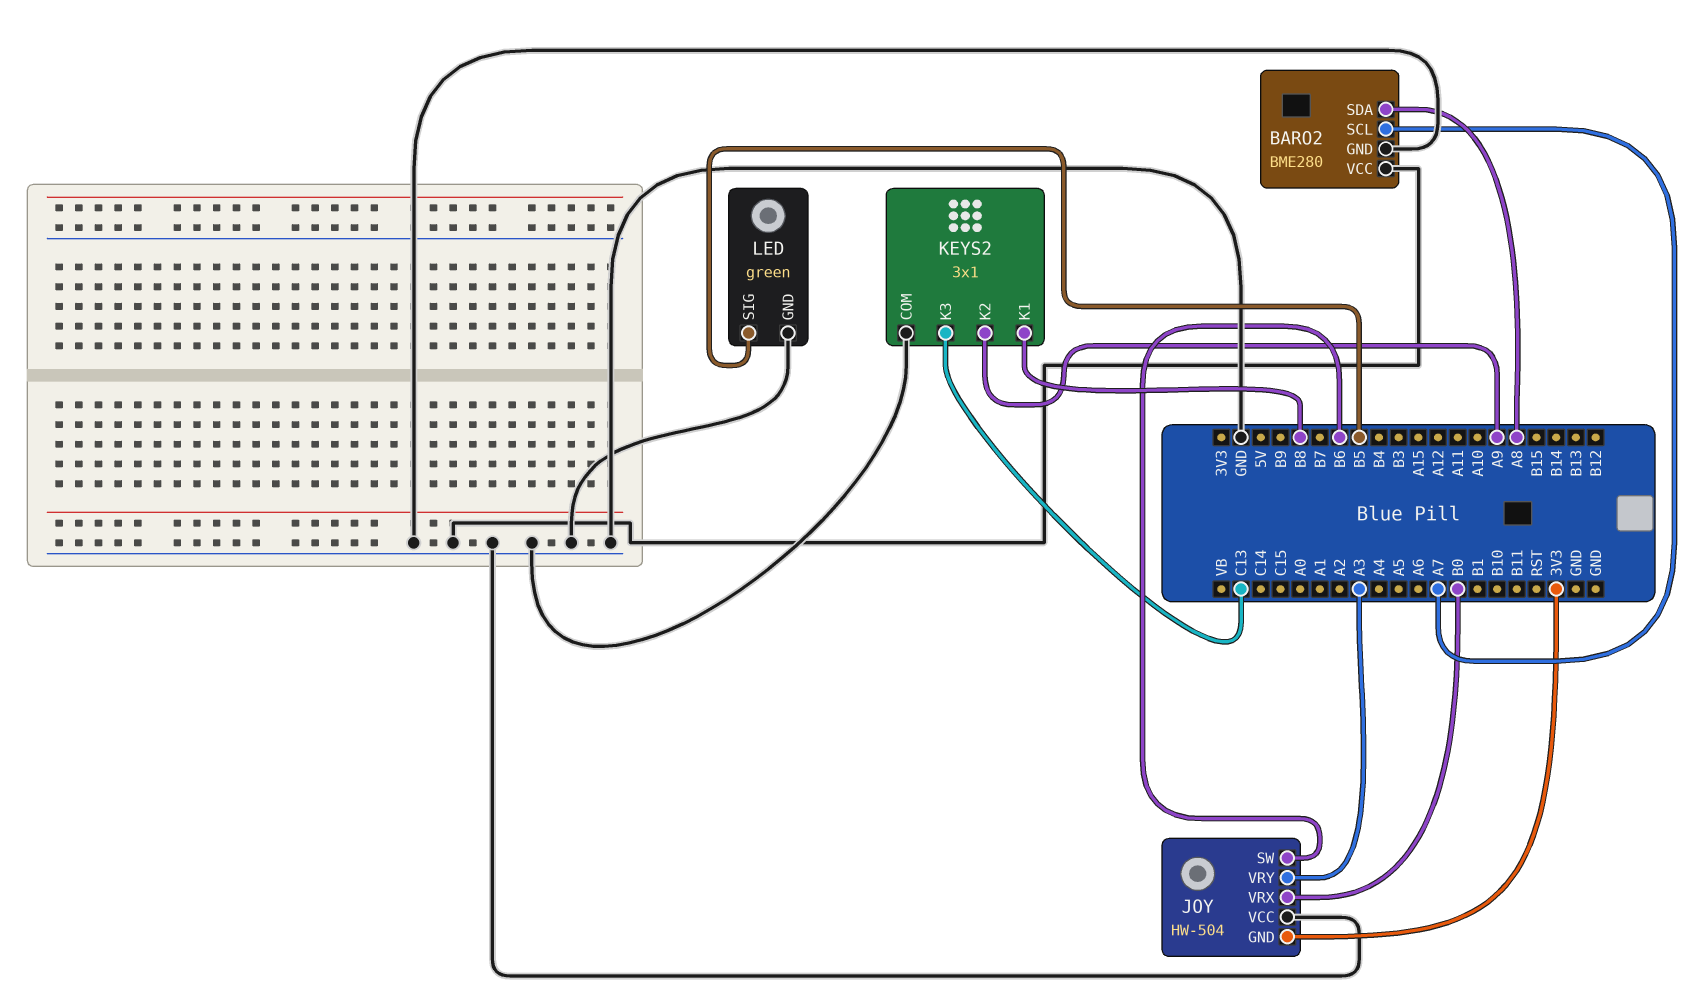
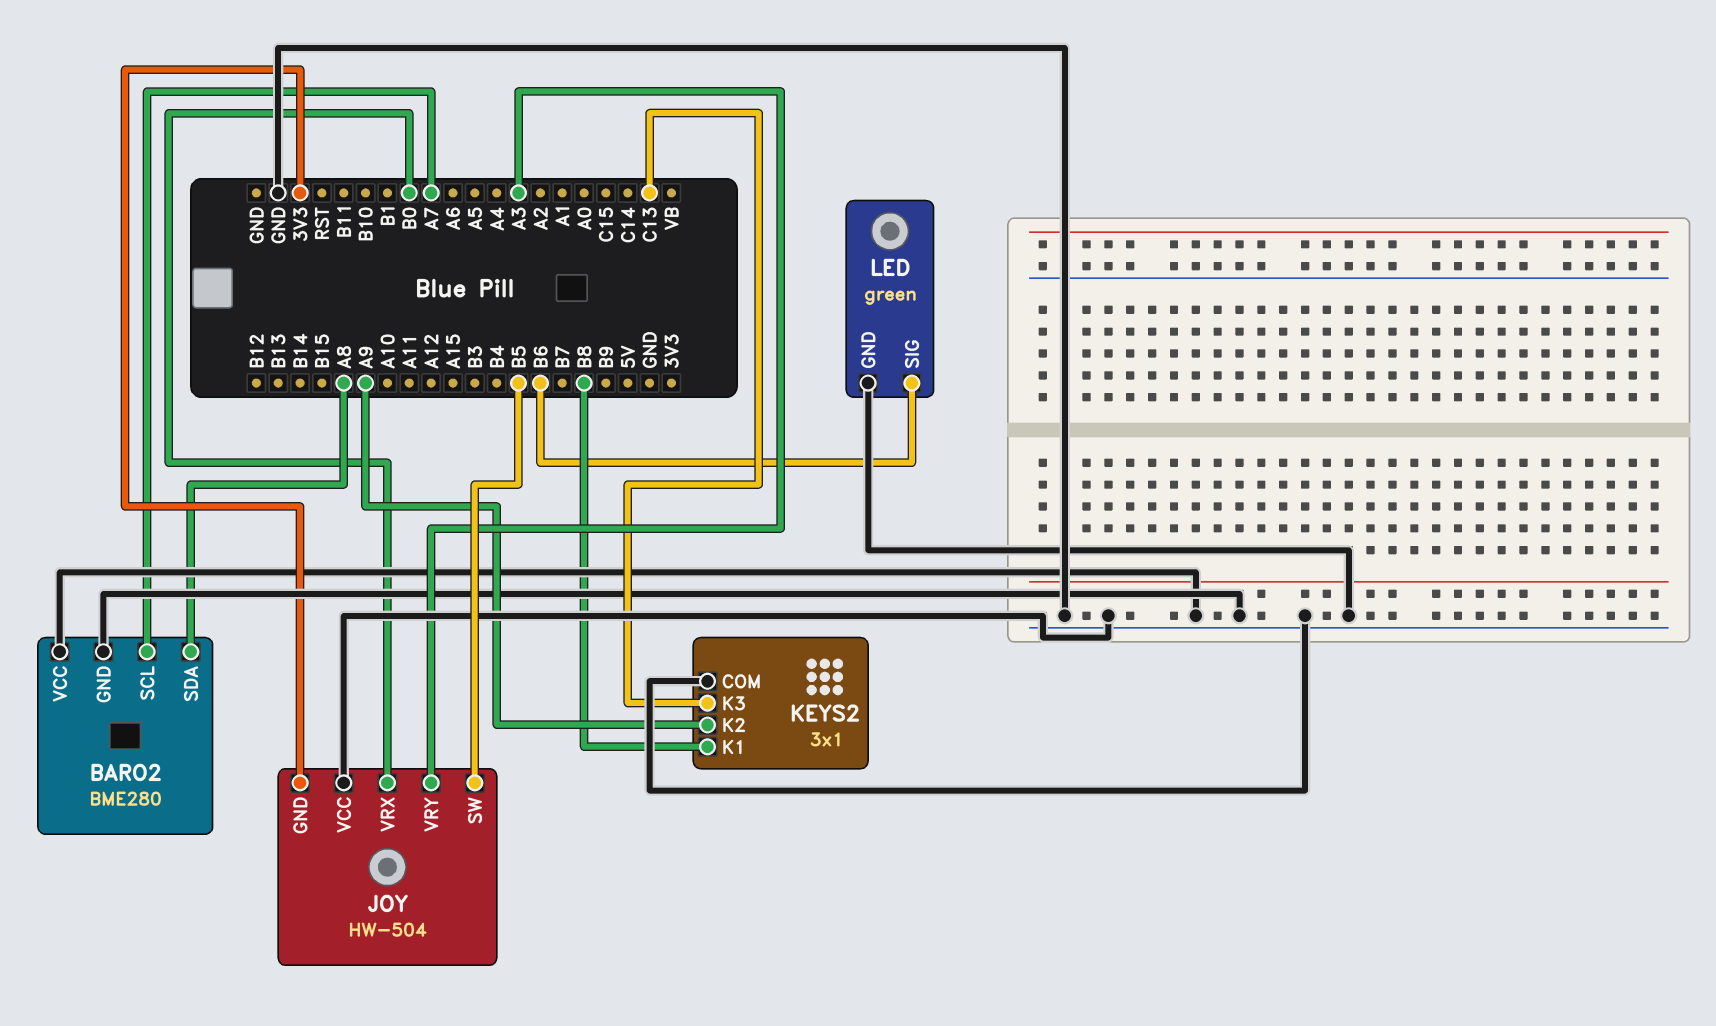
JOY pin SW: B6 -> B5
LED pin SIG: B5 -> B6

